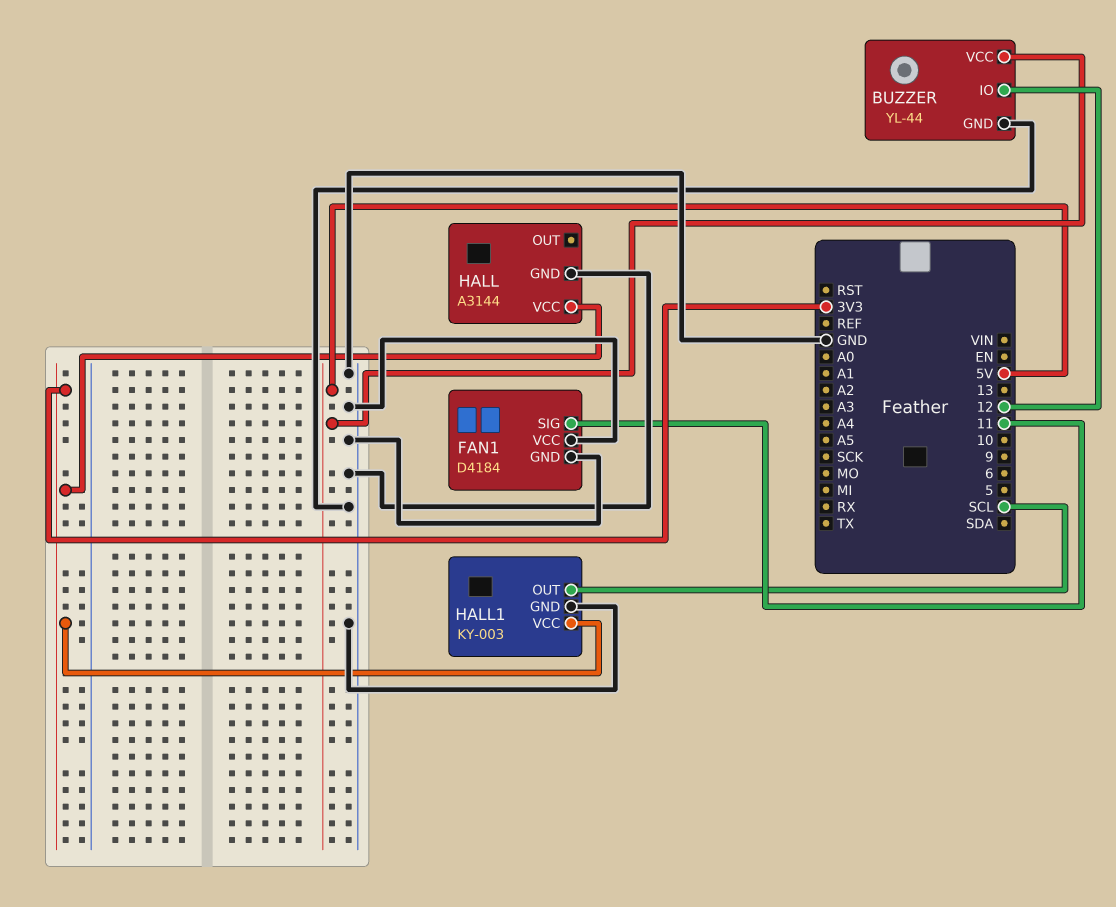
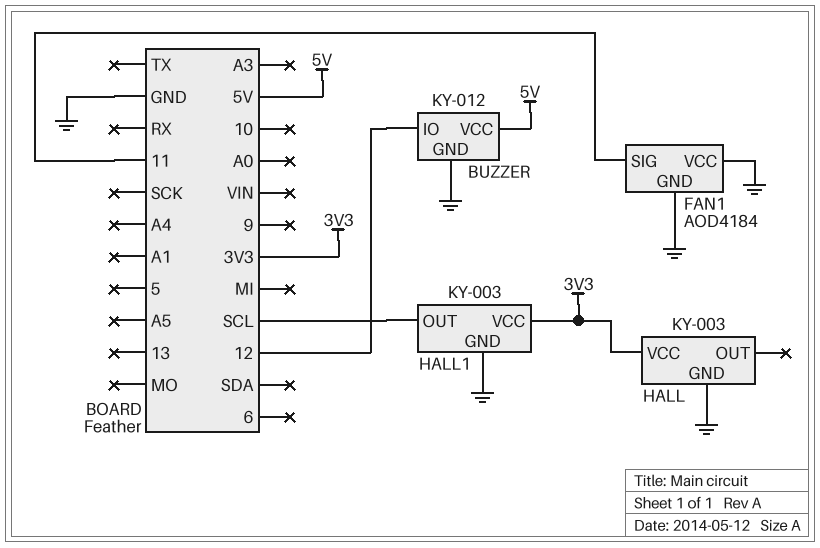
BUZZER: YL-44 -> KY-012
FAN1: D4184 -> AOD4184
HALL: A3144 -> KY-003

